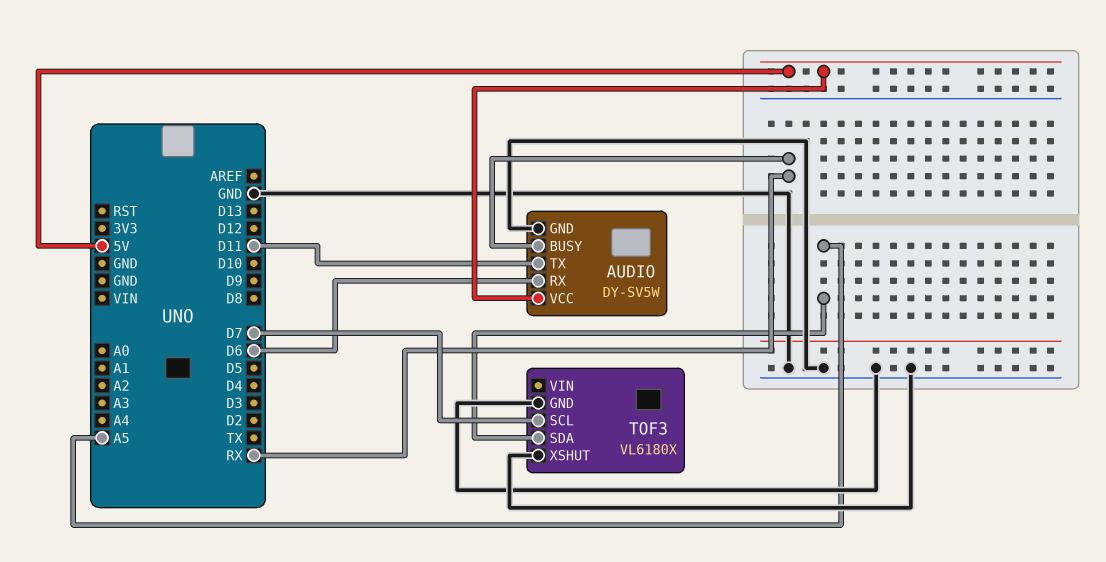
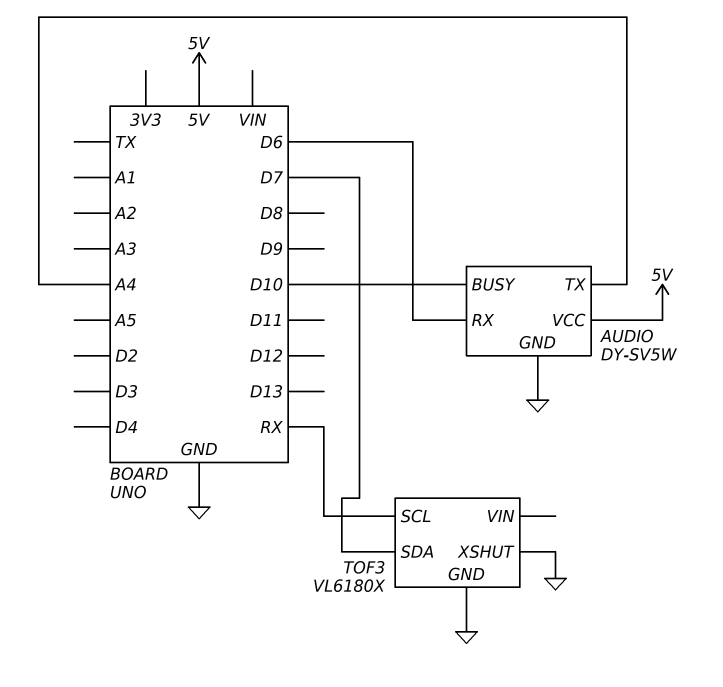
AUDIO pin BUSY: RX -> D10
AUDIO pin TX: D11 -> A4
TOF3 pin SCL: D7 -> RX
TOF3 pin SDA: A5 -> D7

